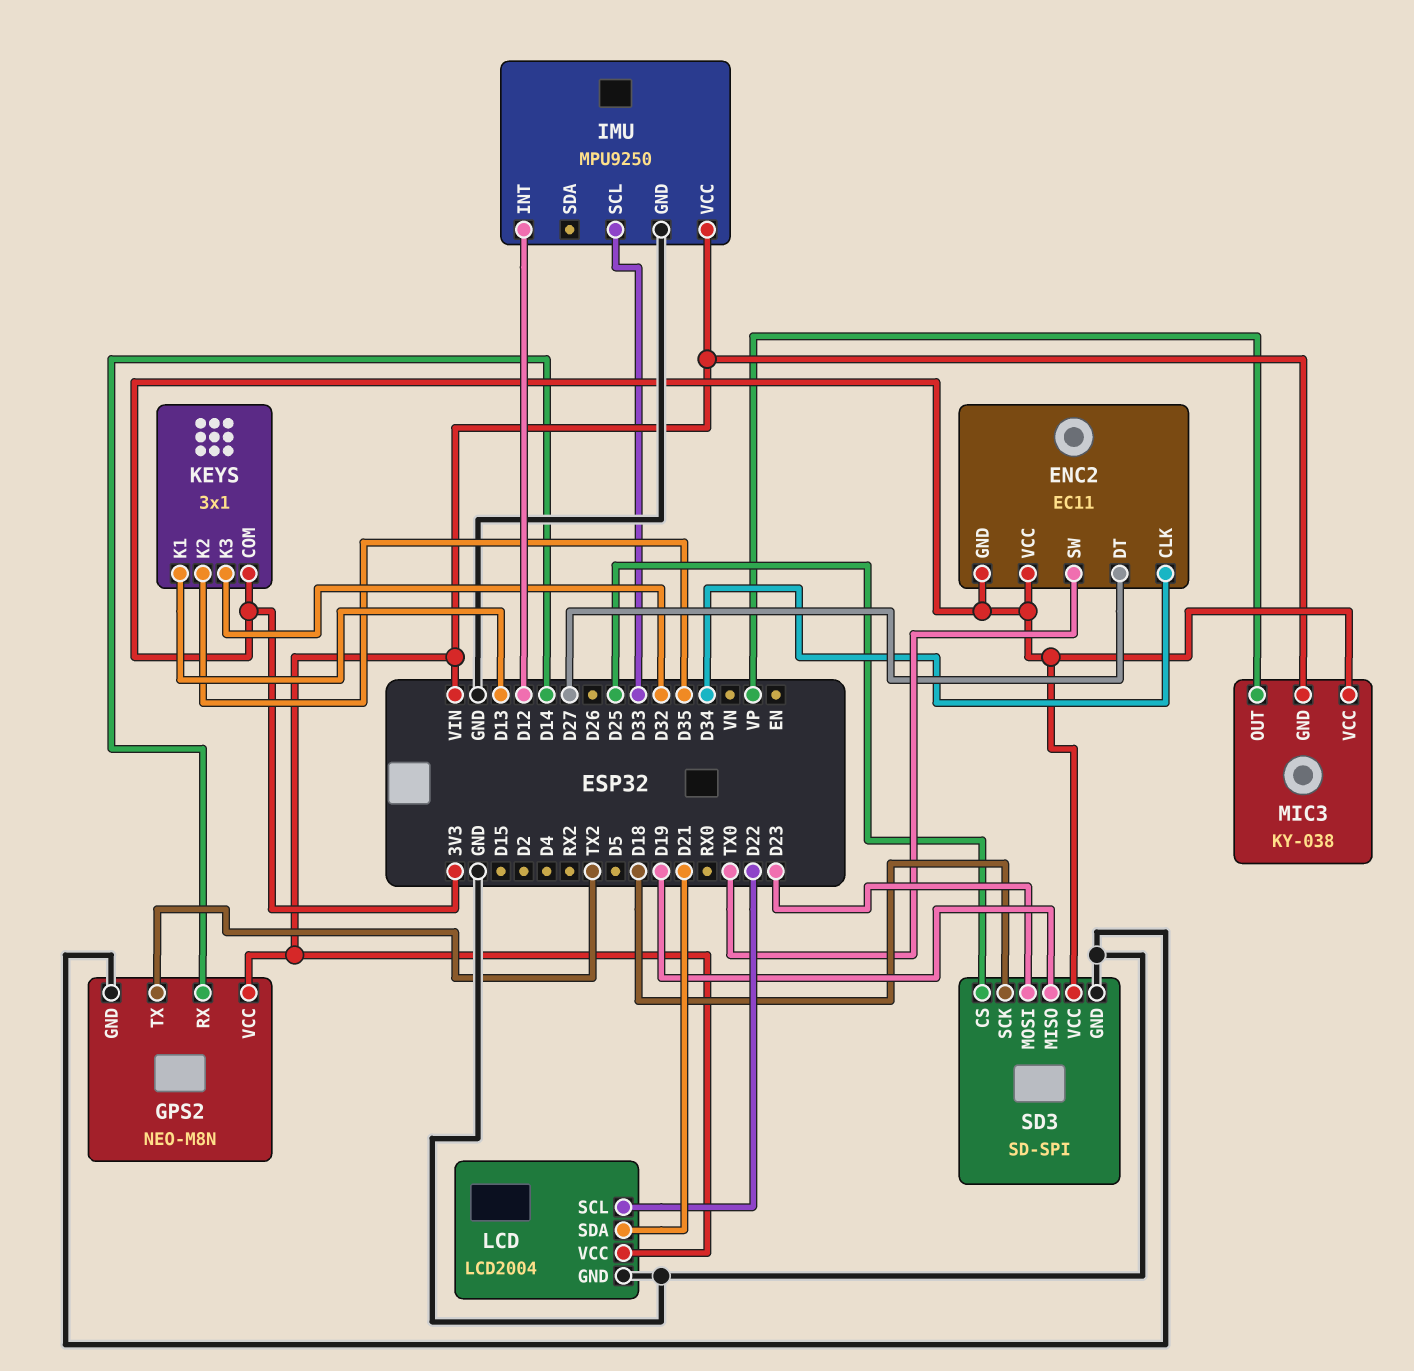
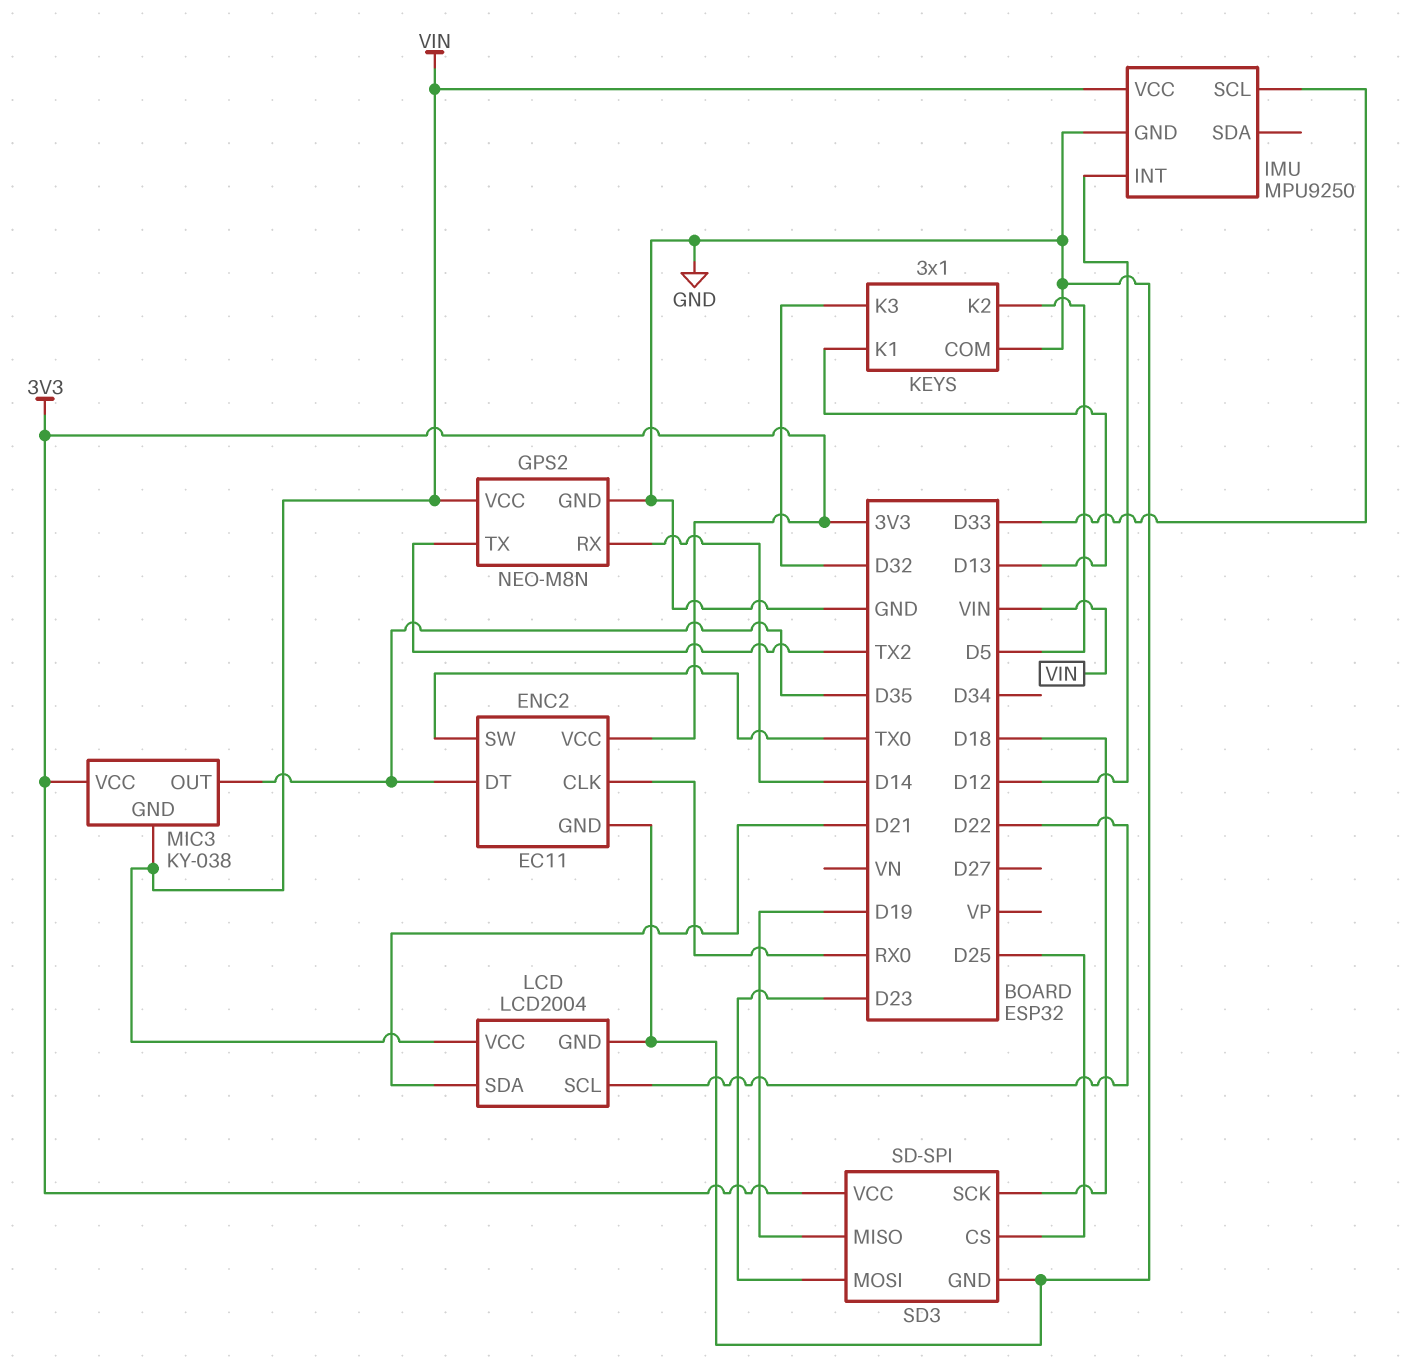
ENC2 pin CLK: D34 -> RX0
ENC2 pin DT: D27 -> D35
ENC2 pin GND: 3V3 -> GND
KEYS pin COM: 3V3 -> GND
KEYS pin K2: D35 -> D5
MIC3 pin OUT: VP -> D35

